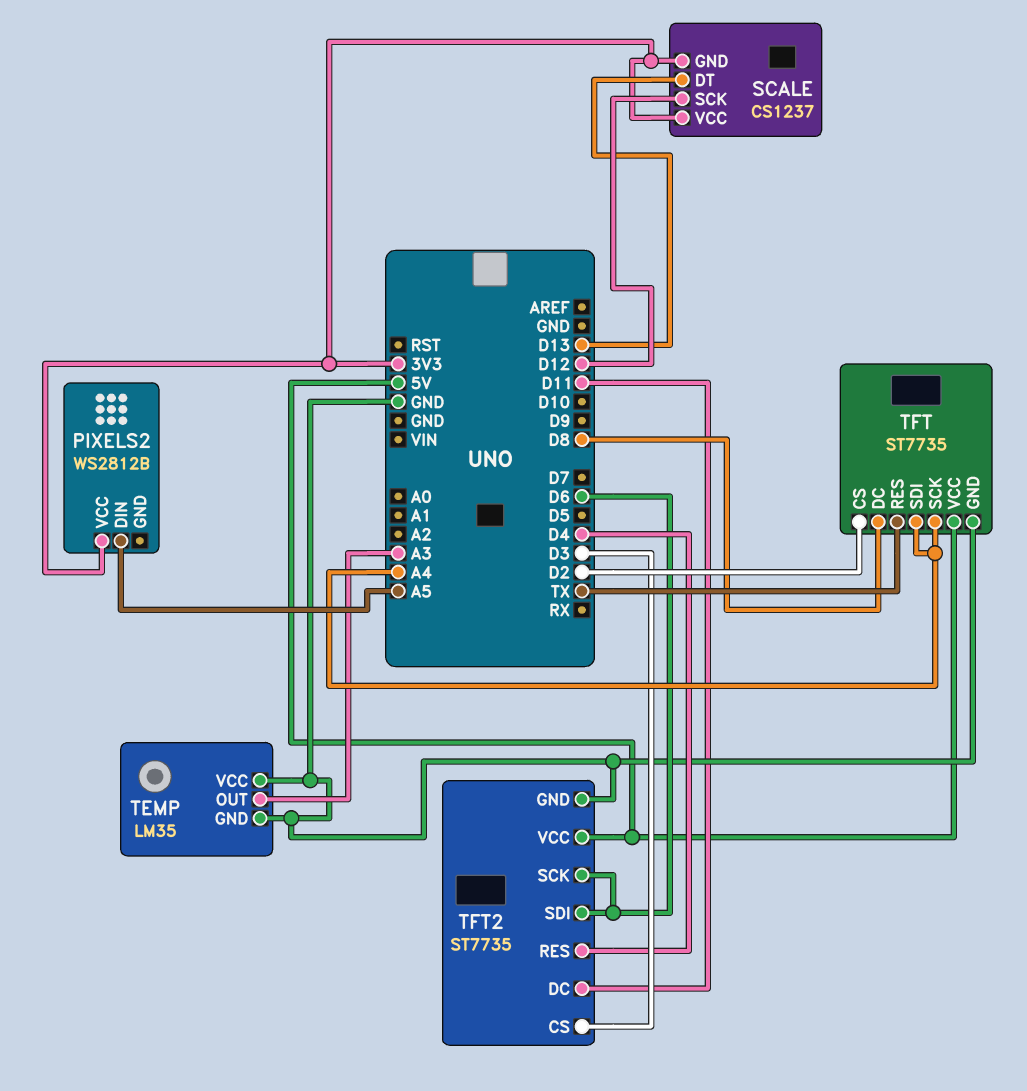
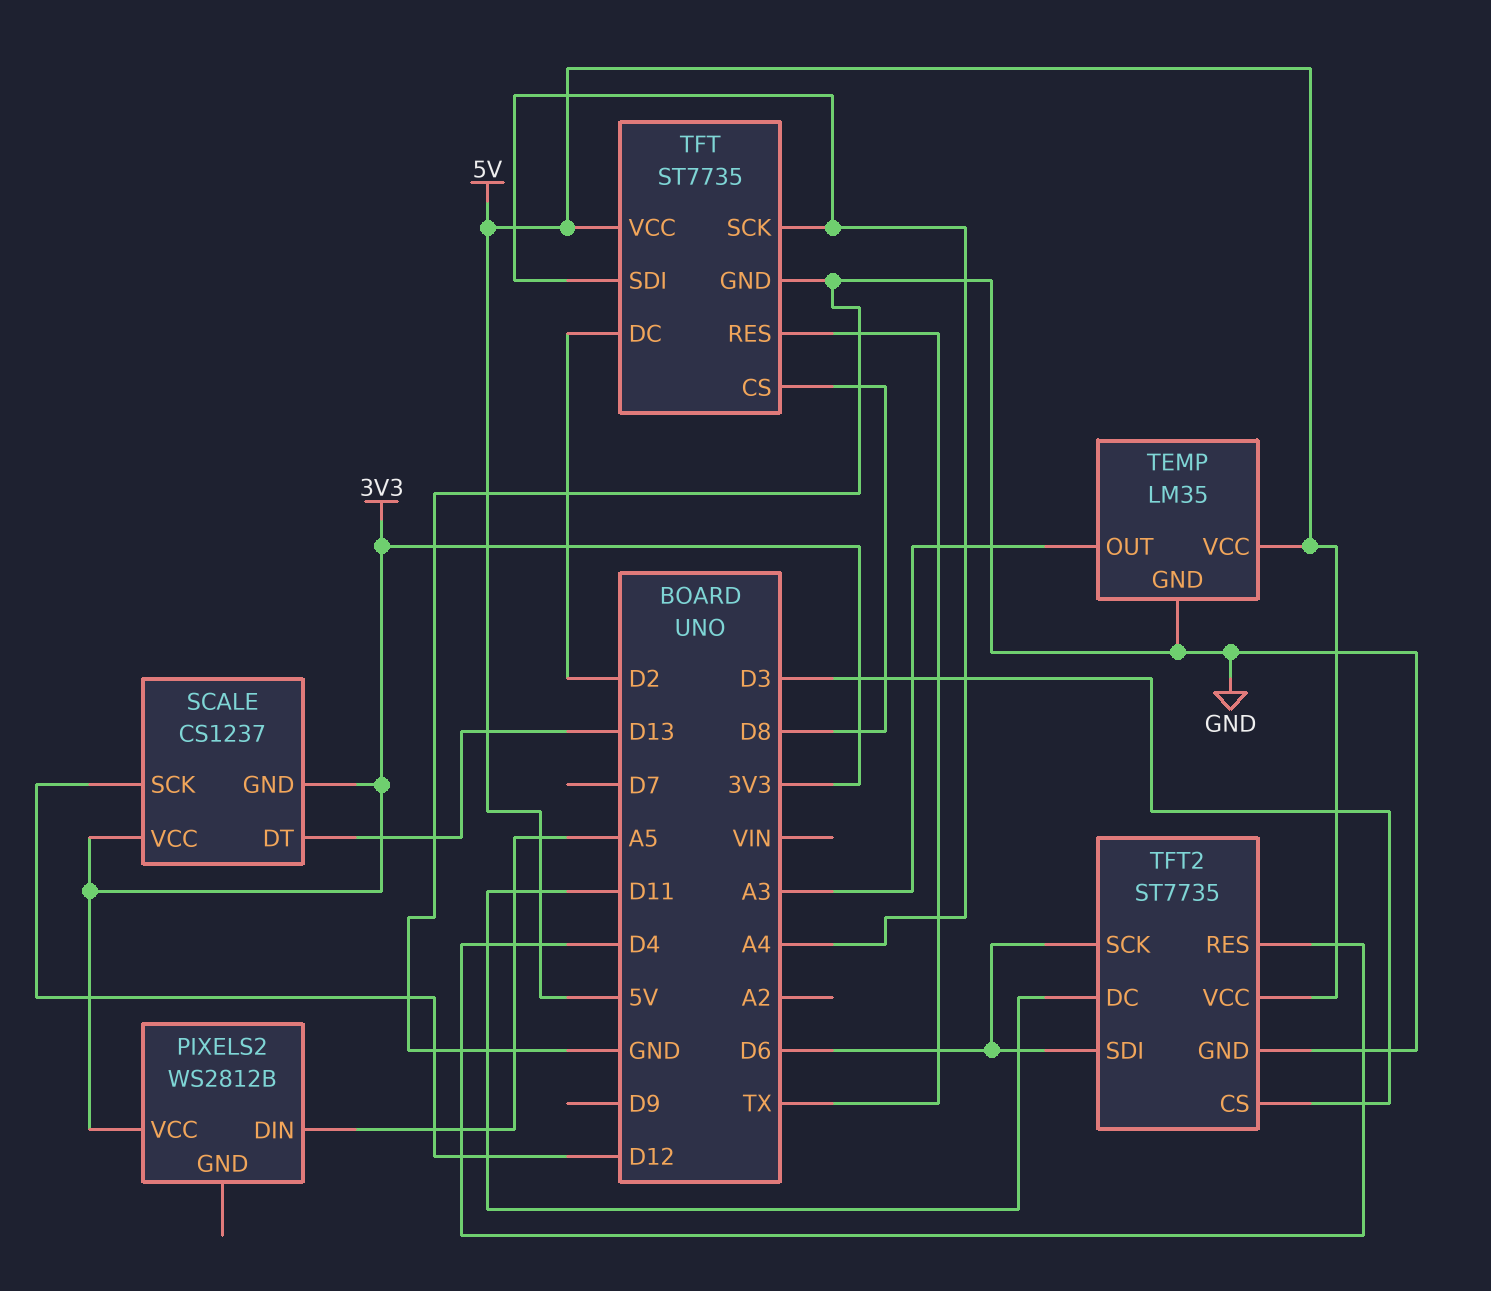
TEMP pin VCC: GND -> 5V
TFT pin CS: D2 -> D8
TFT pin DC: D8 -> D2

